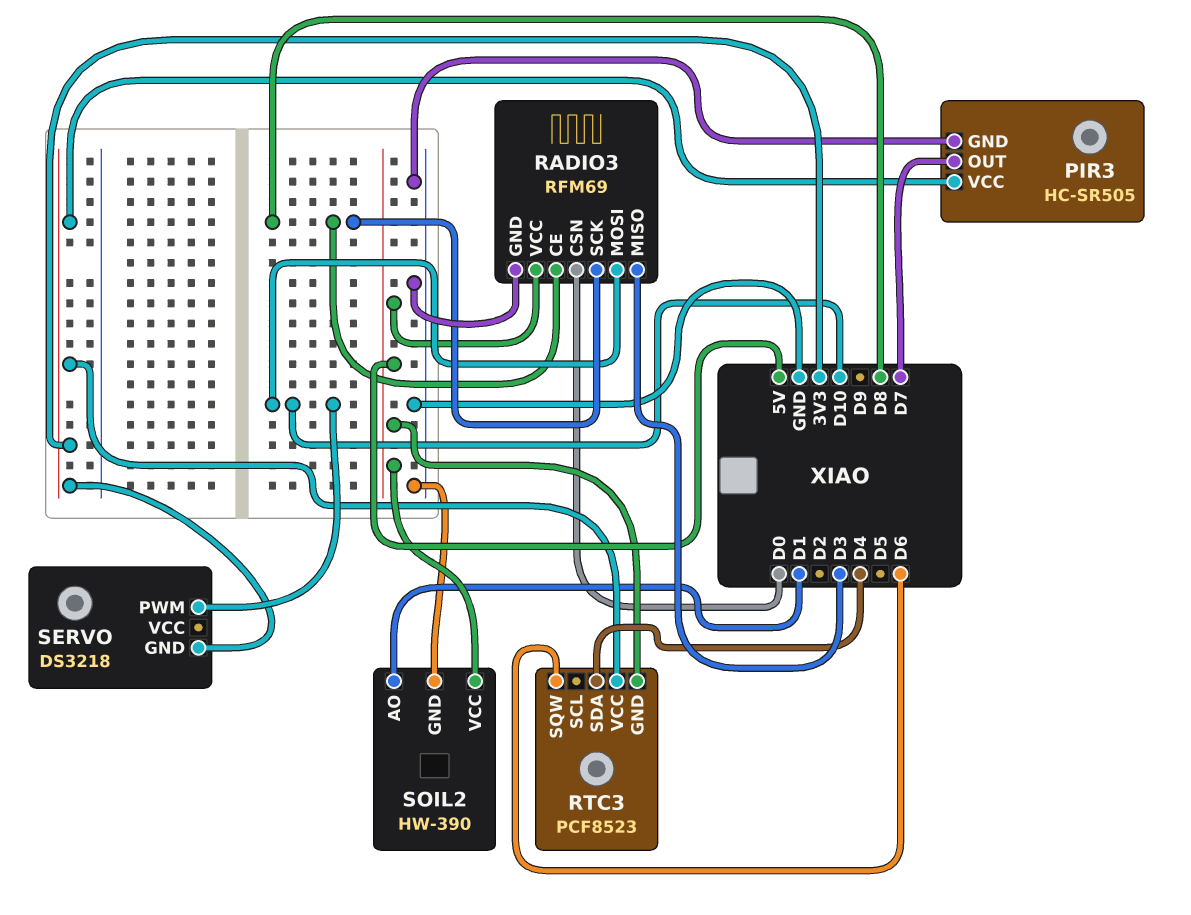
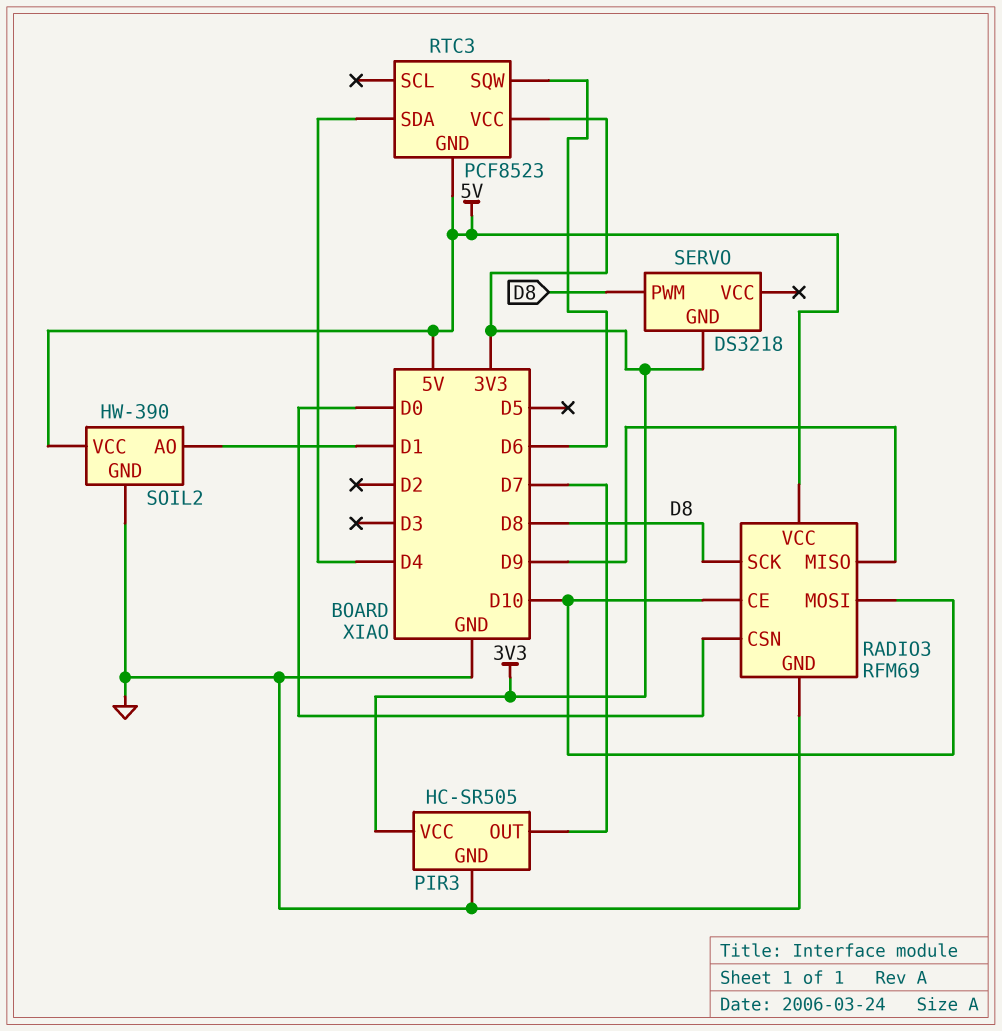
RADIO3 pin CE: D8 -> D10
RADIO3 pin MISO: D3 -> D9
SERVO pin PWM: D10 -> D8

